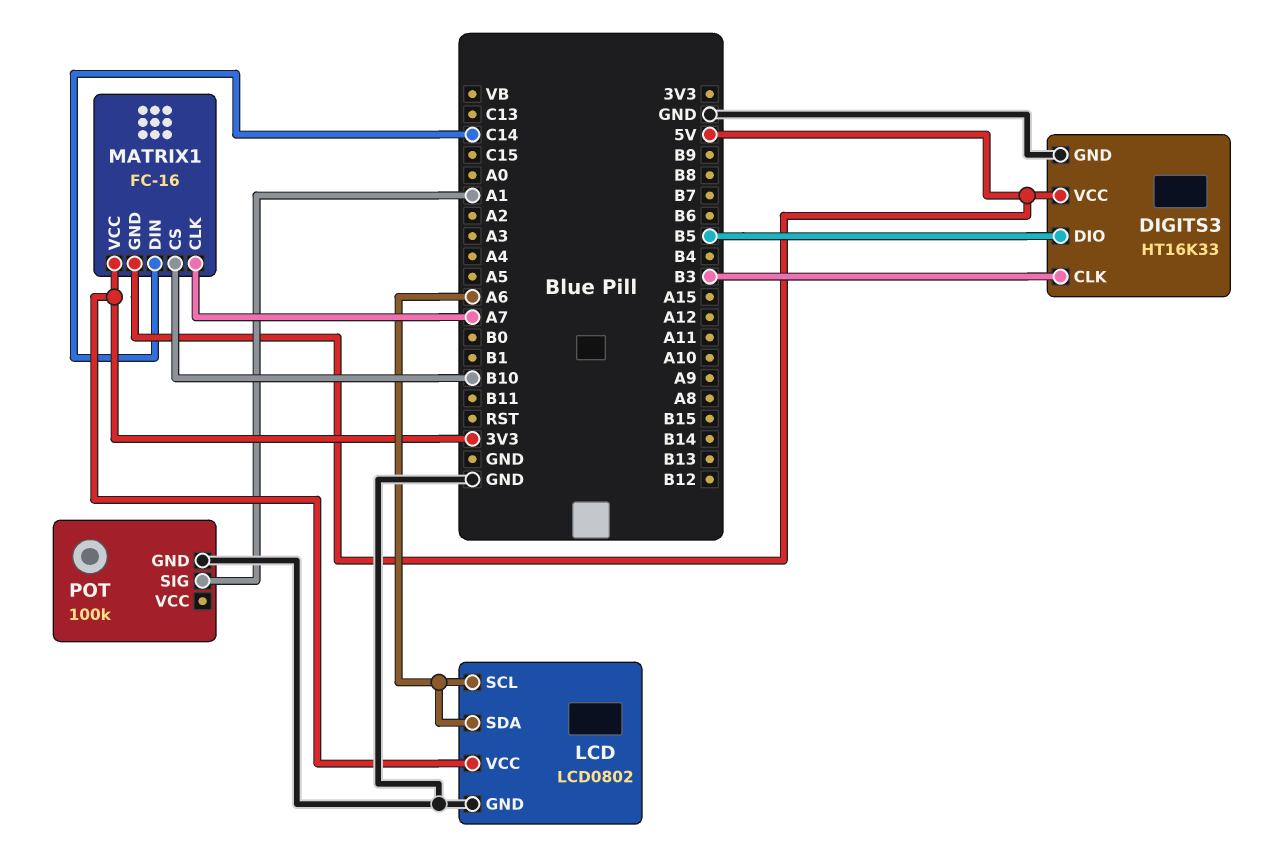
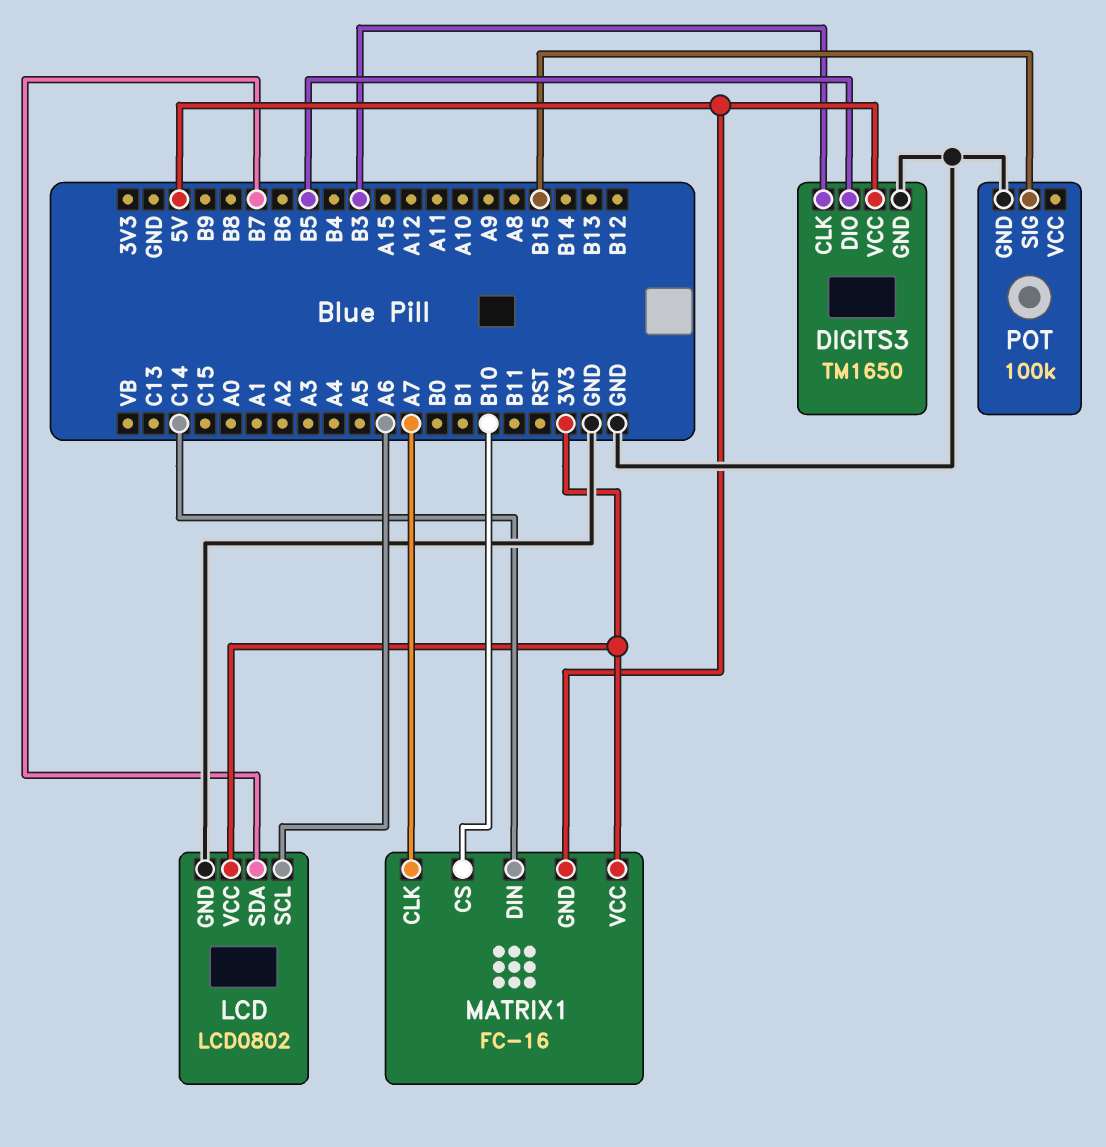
DIGITS3: HT16K33 -> TM1650
LCD pin SDA: A6 -> B7
POT pin SIG: A1 -> B15

